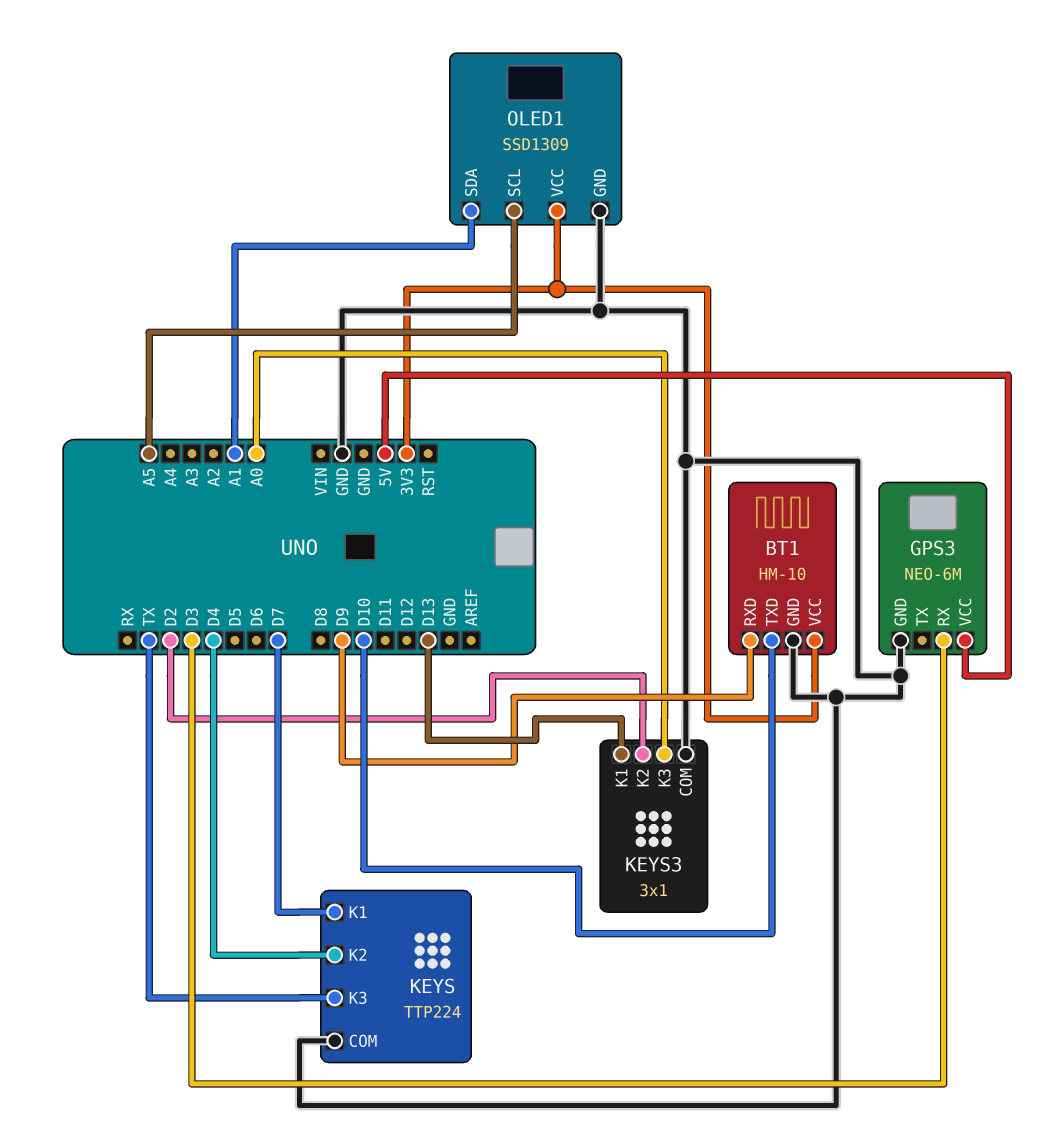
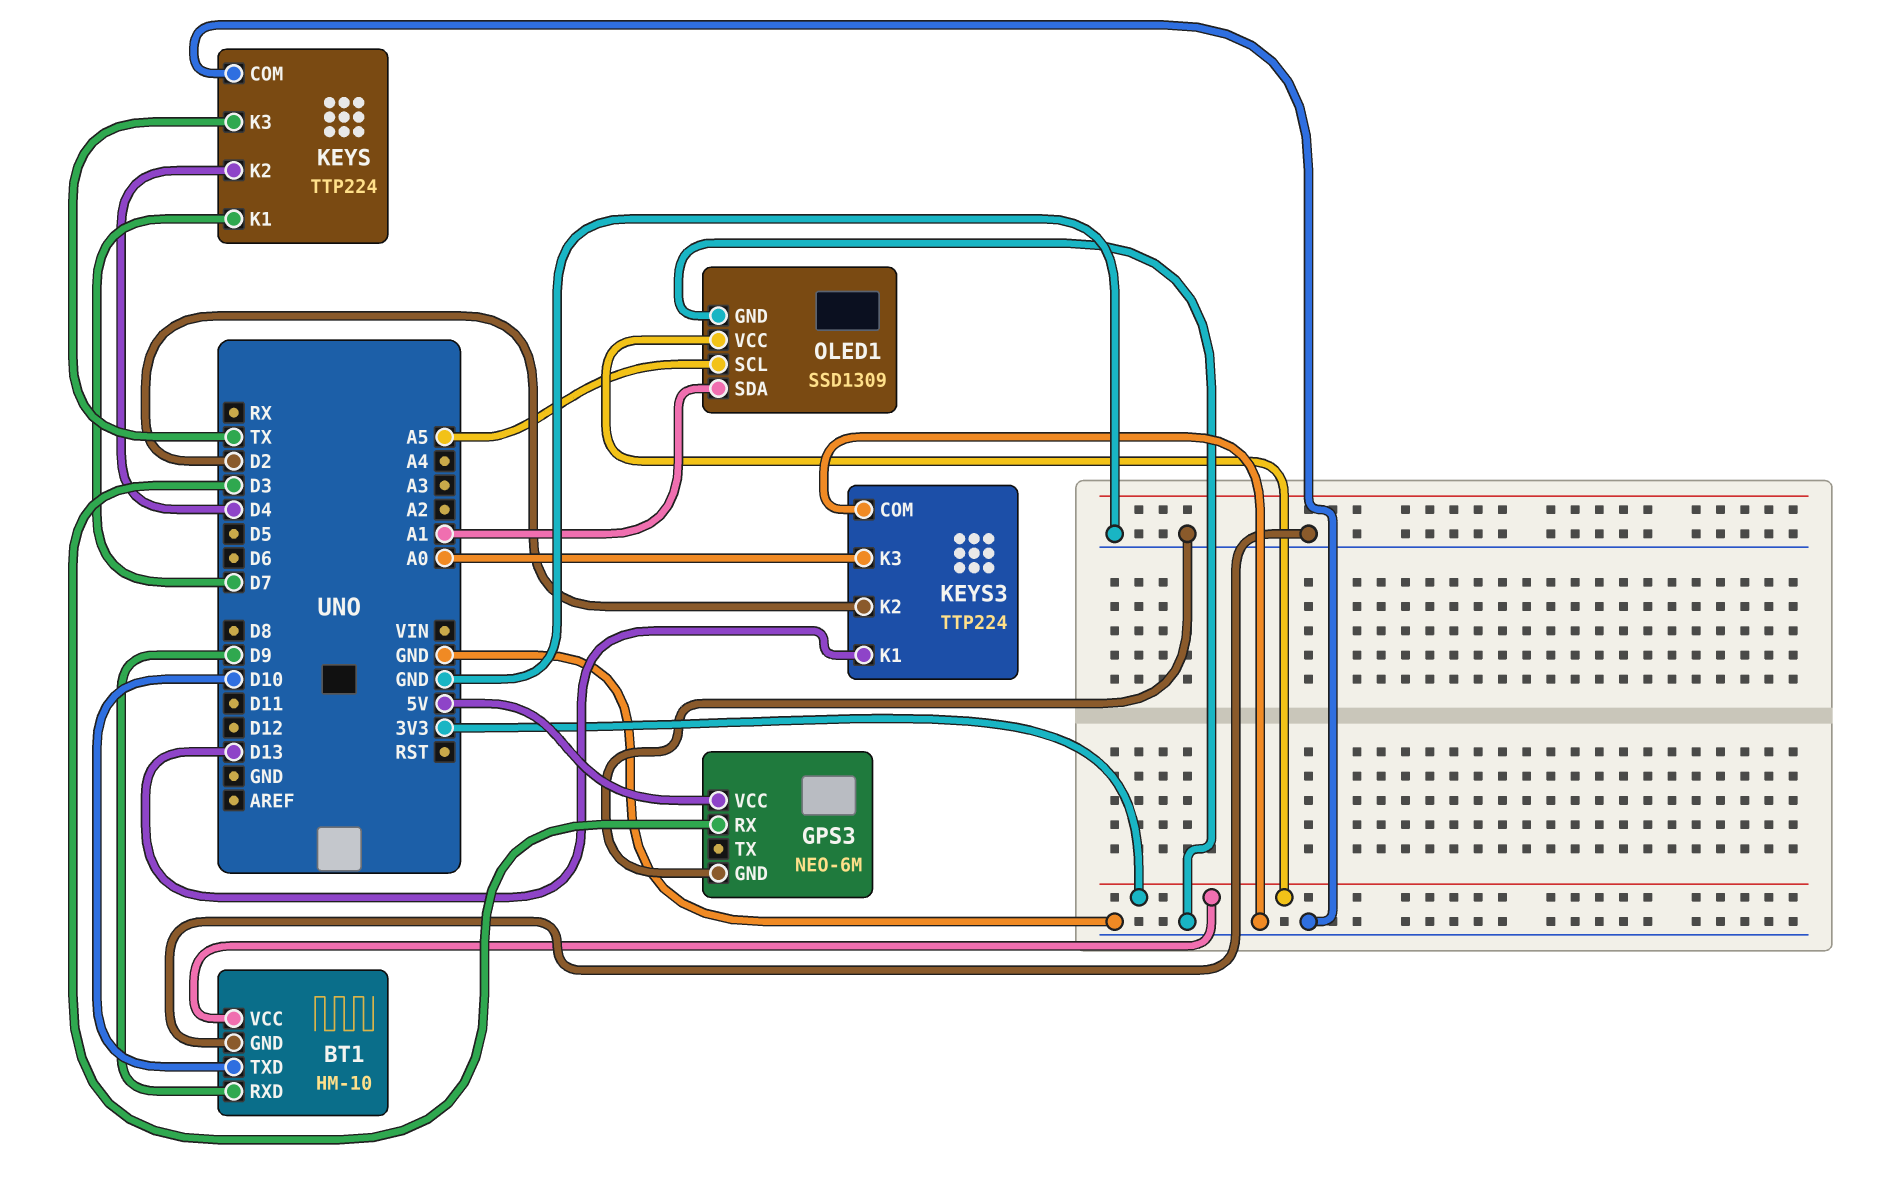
KEYS3: 3x1 -> TTP224

